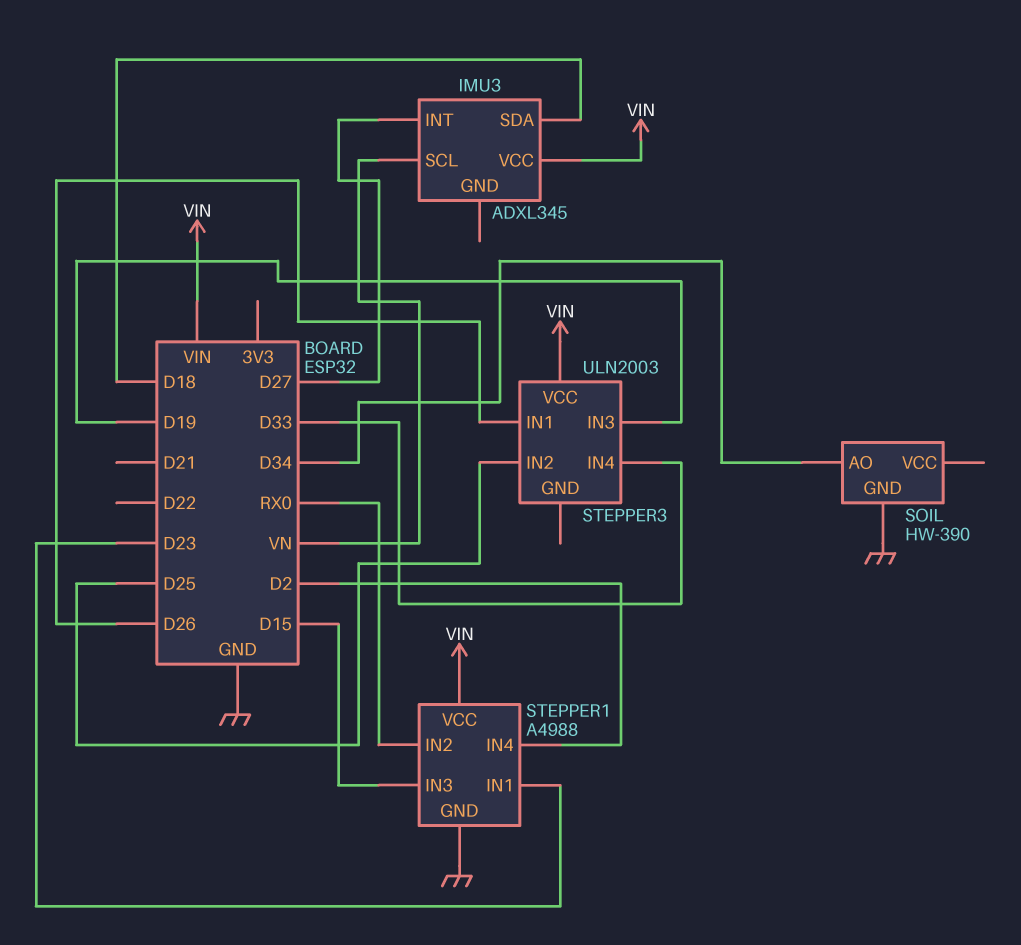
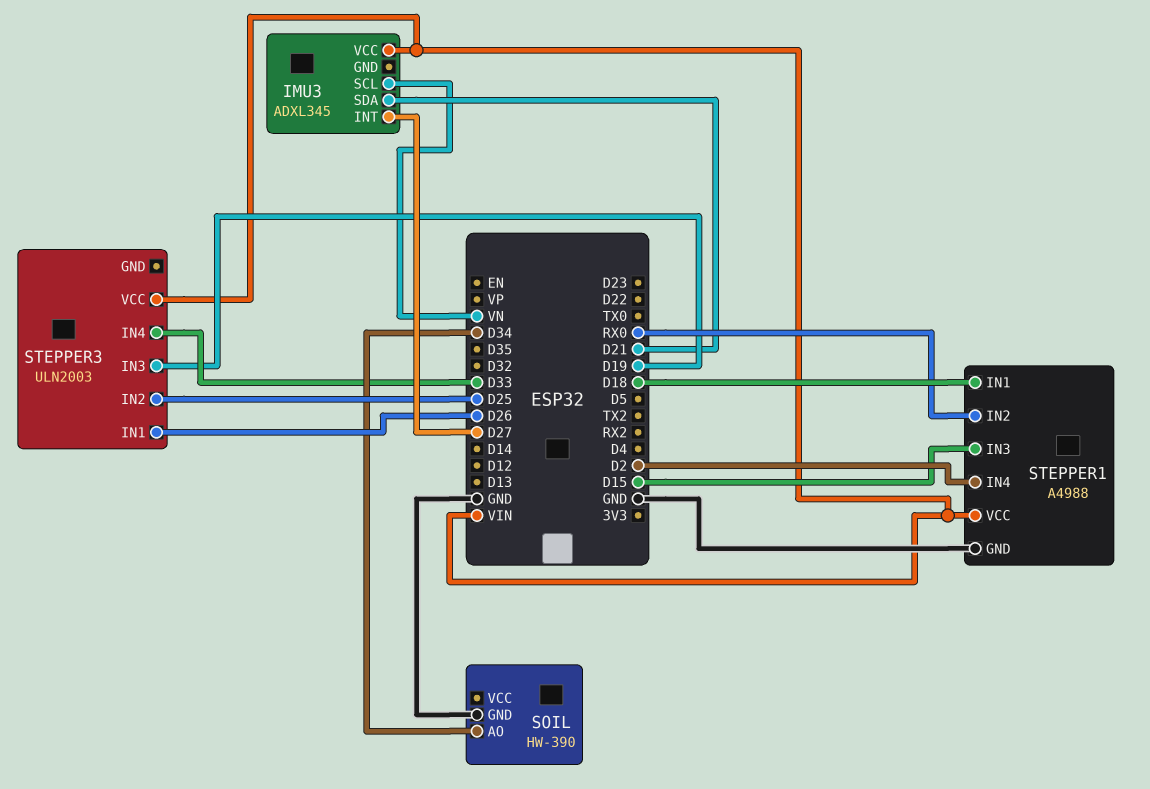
IMU3 pin SDA: D18 -> D21
STEPPER1 pin IN1: D23 -> D18

